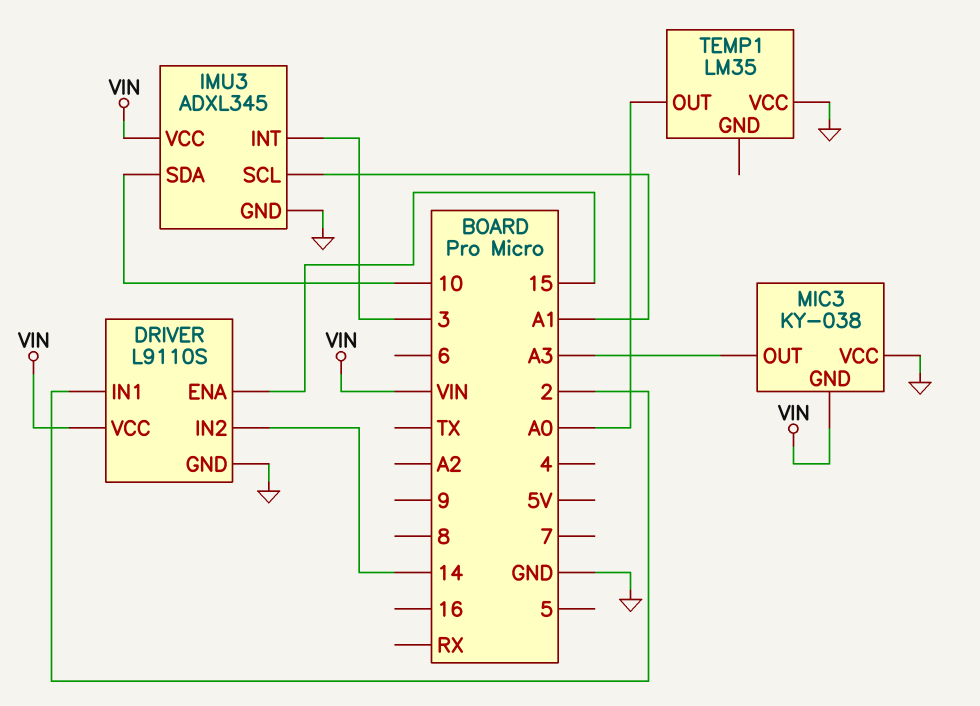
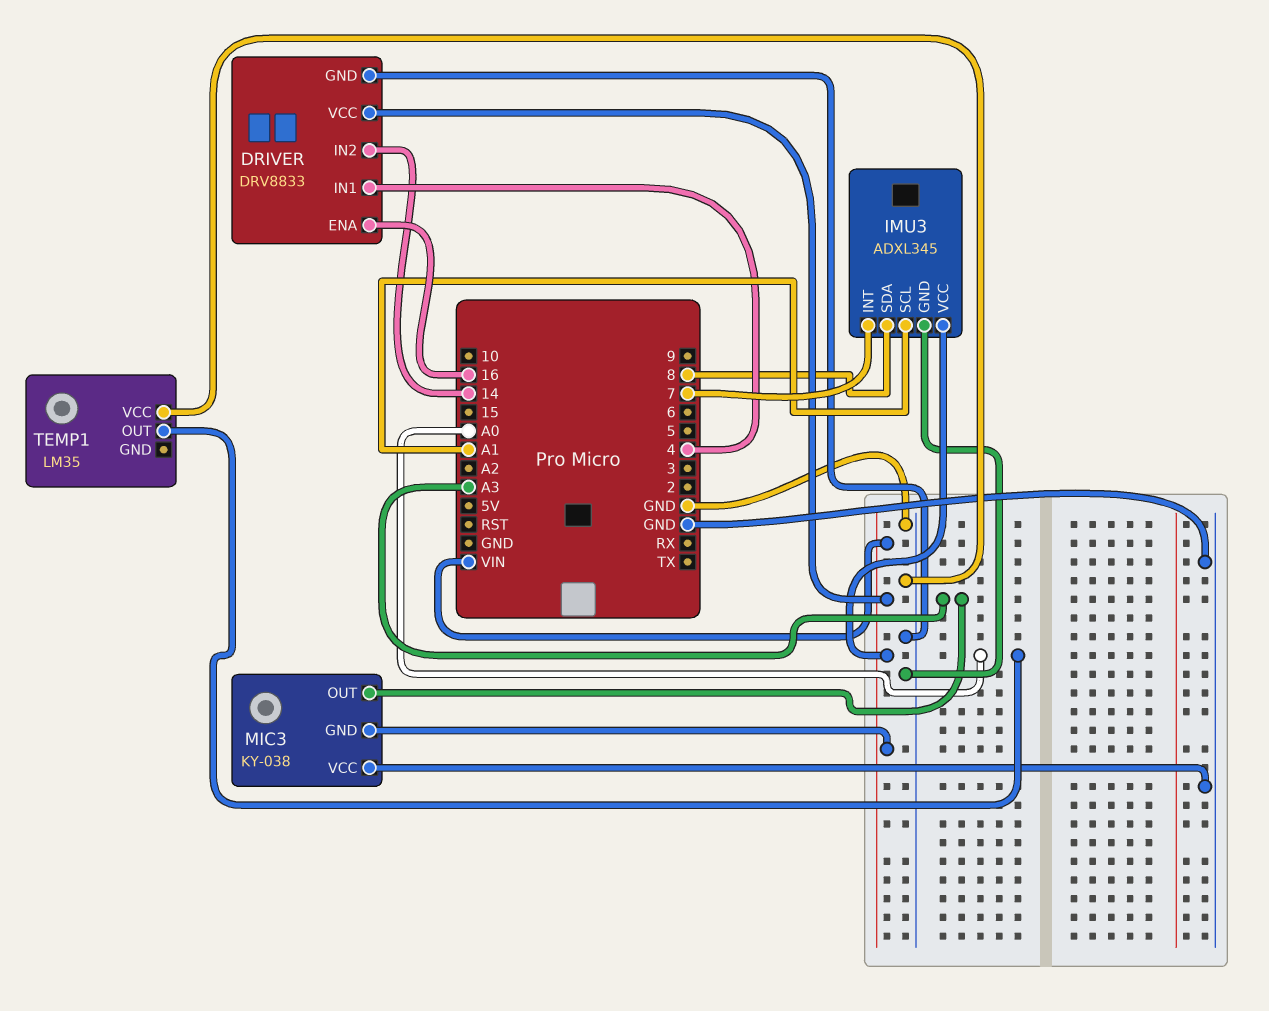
DRIVER: L9110S -> DRV8833
DRIVER pin ENA: 15 -> 16
DRIVER pin IN1: 2 -> 4
IMU3 pin INT: 3 -> 7
IMU3 pin SDA: 10 -> 8

